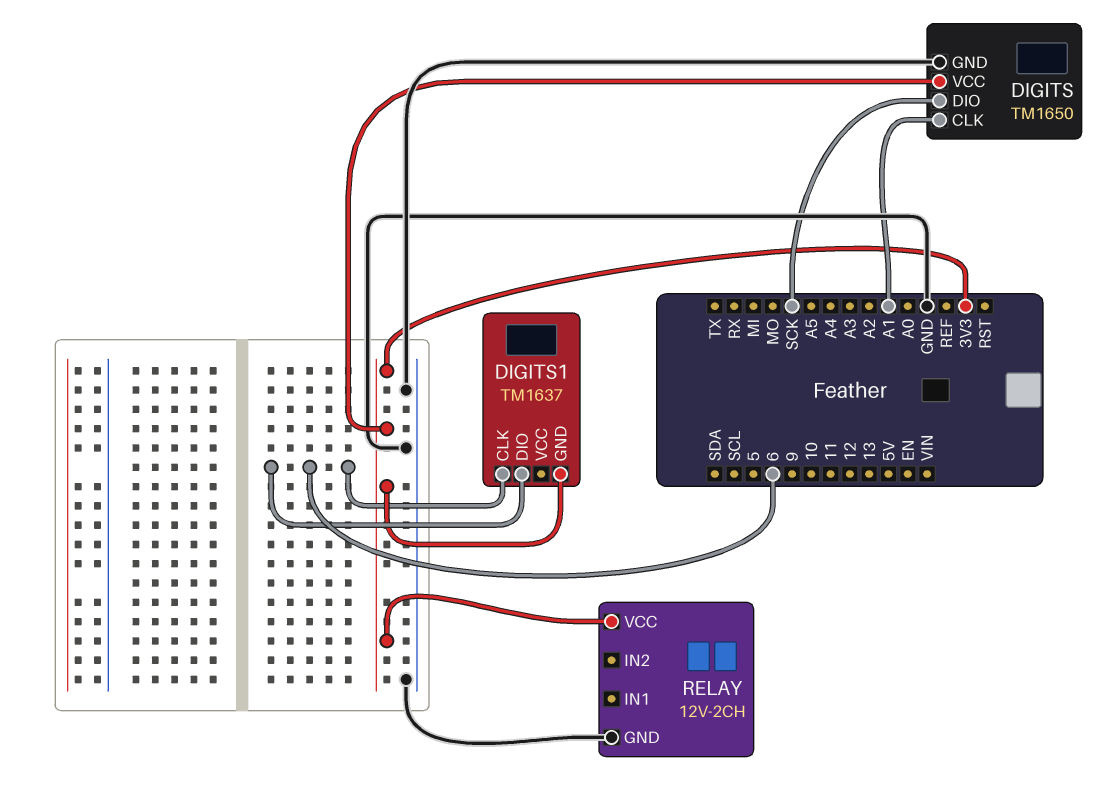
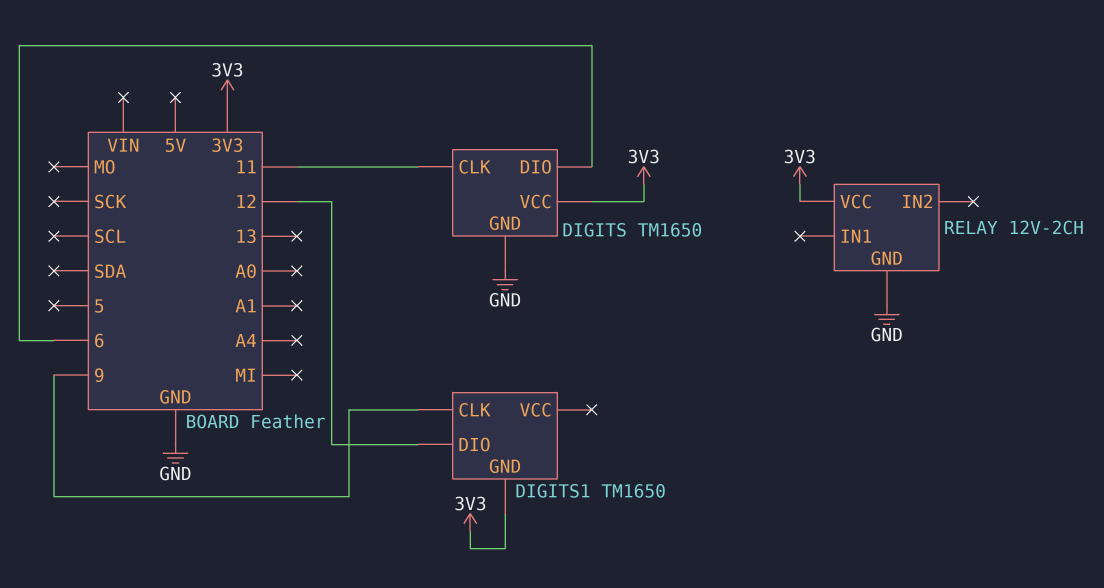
DIGITS pin CLK: A1 -> 11
DIGITS pin DIO: SCK -> 6
DIGITS1: TM1637 -> TM1650
DIGITS1 pin CLK: 6 -> 9
DIGITS1 pin DIO: 6 -> 12

